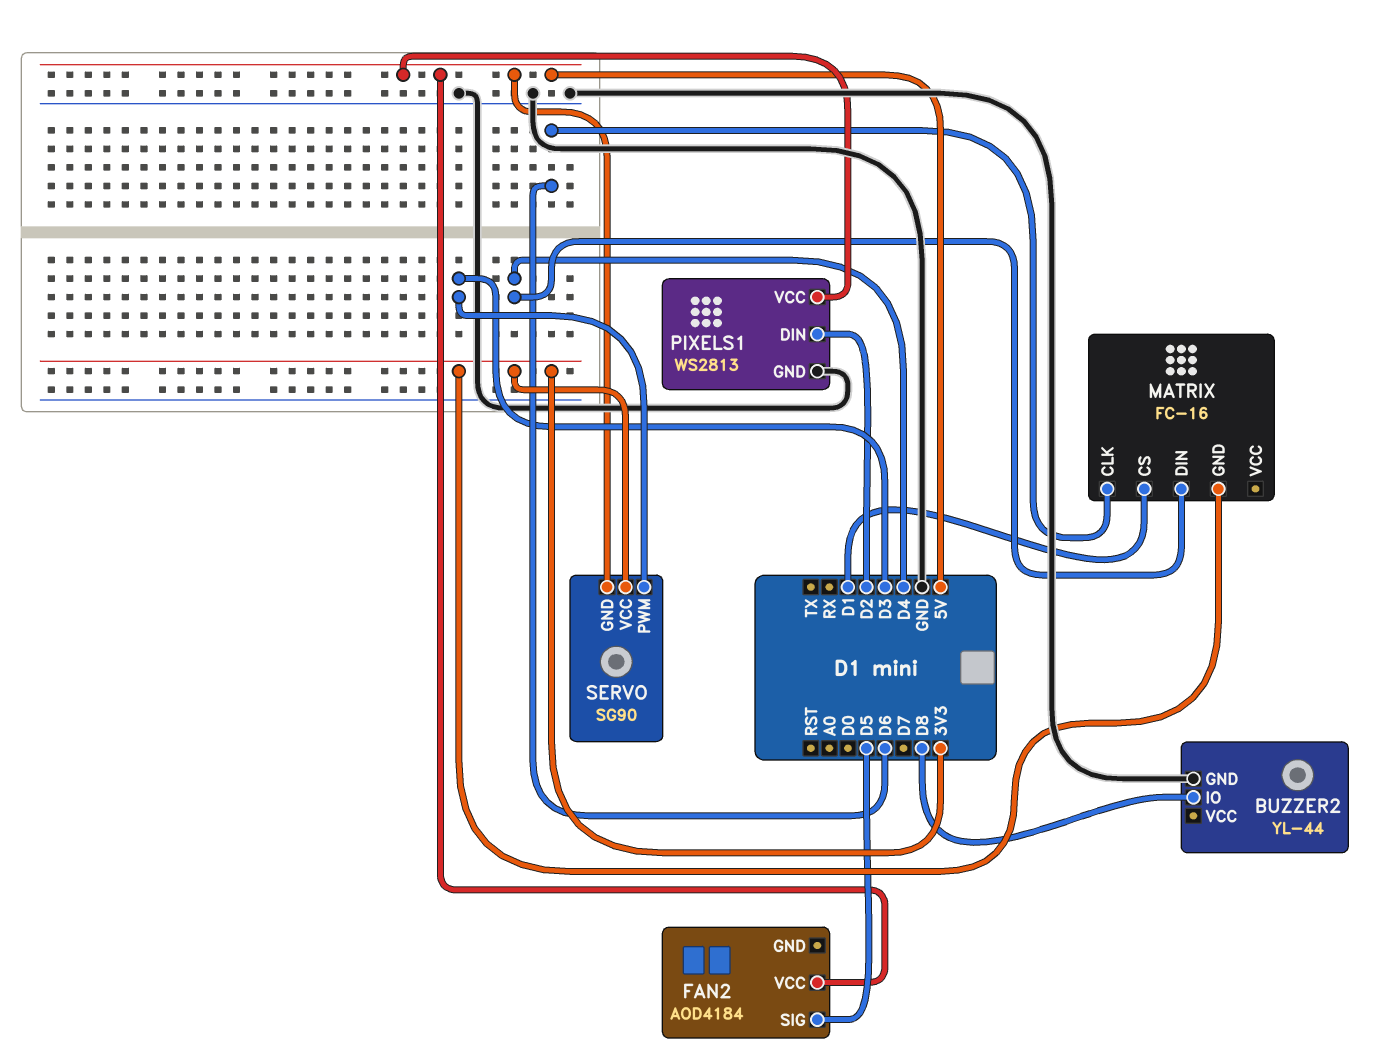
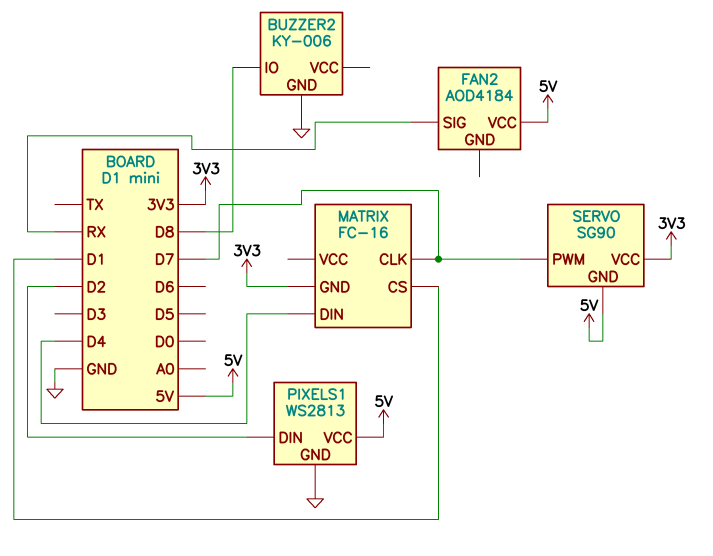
BUZZER2: YL-44 -> KY-006
FAN2 pin SIG: D5 -> RX
MATRIX pin CLK: D6 -> D7
SERVO pin PWM: D3 -> D7

